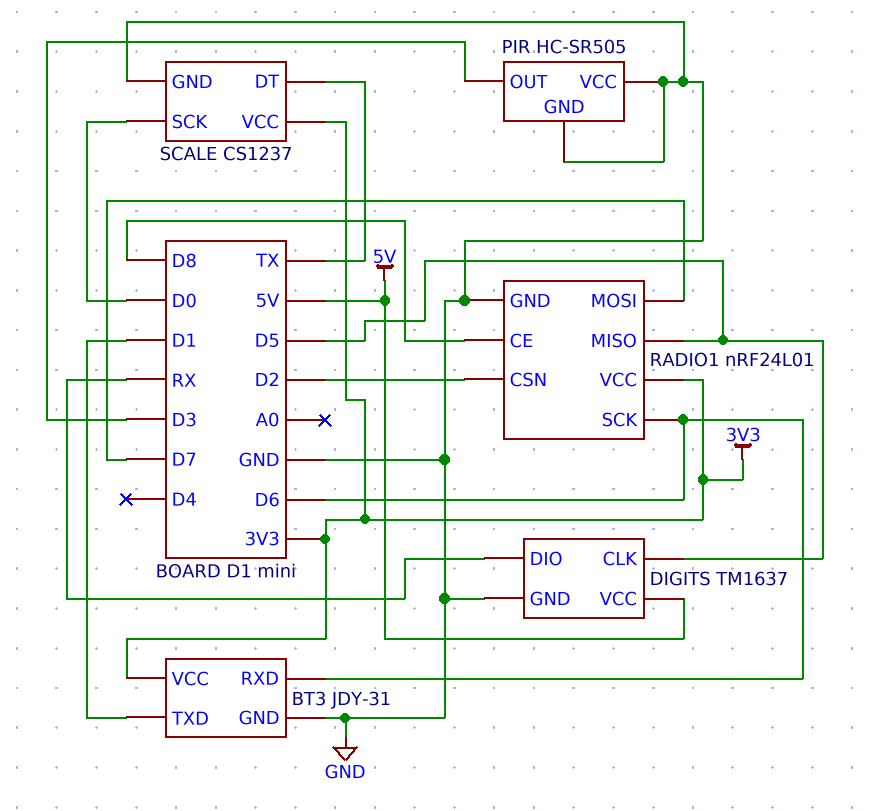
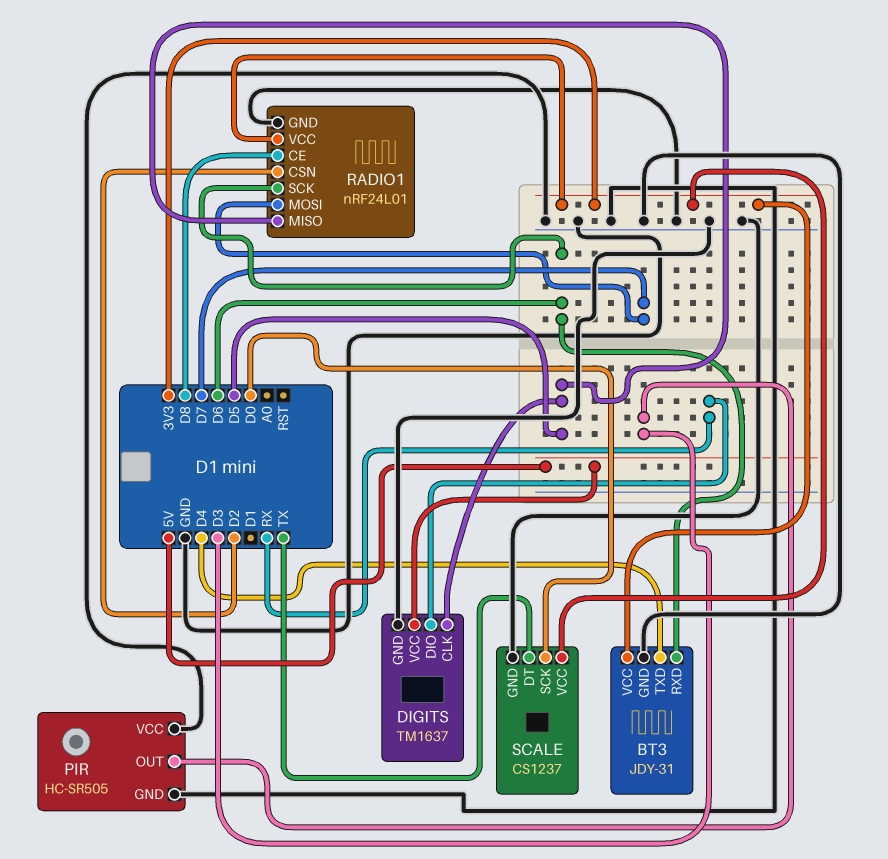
BT3 pin TXD: D1 -> D4

